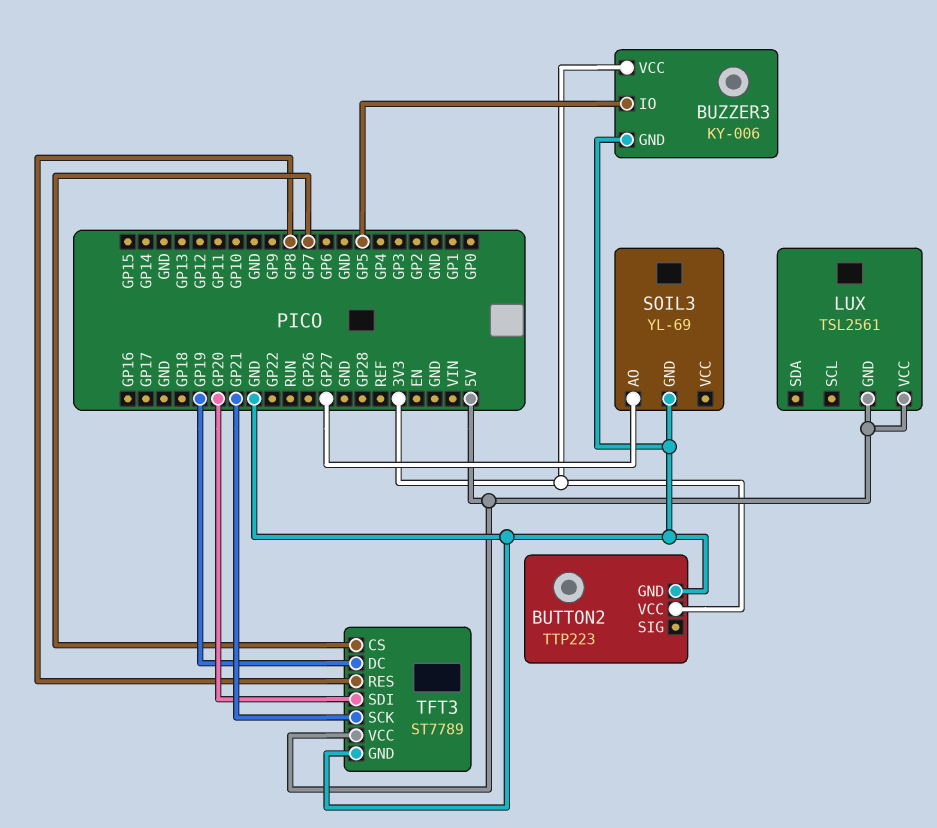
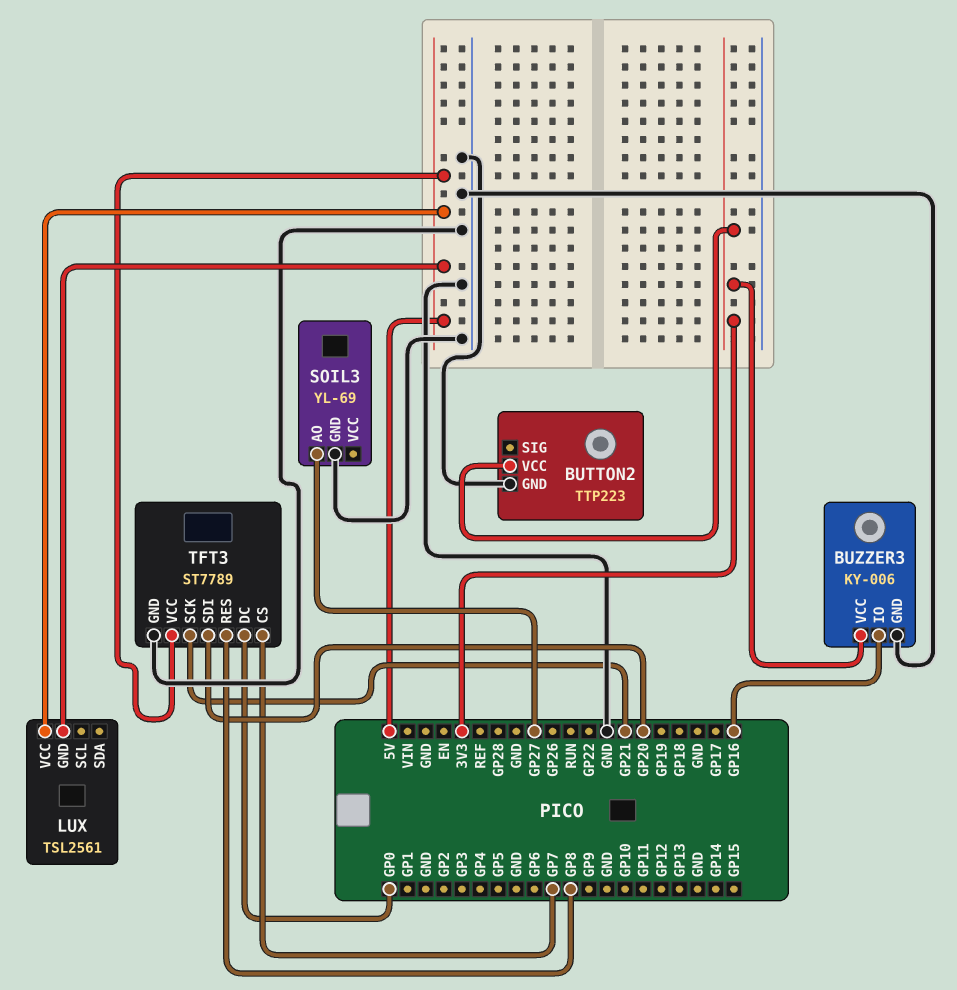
BUZZER3 pin IO: GP5 -> GP16
TFT3 pin DC: GP19 -> GP0

